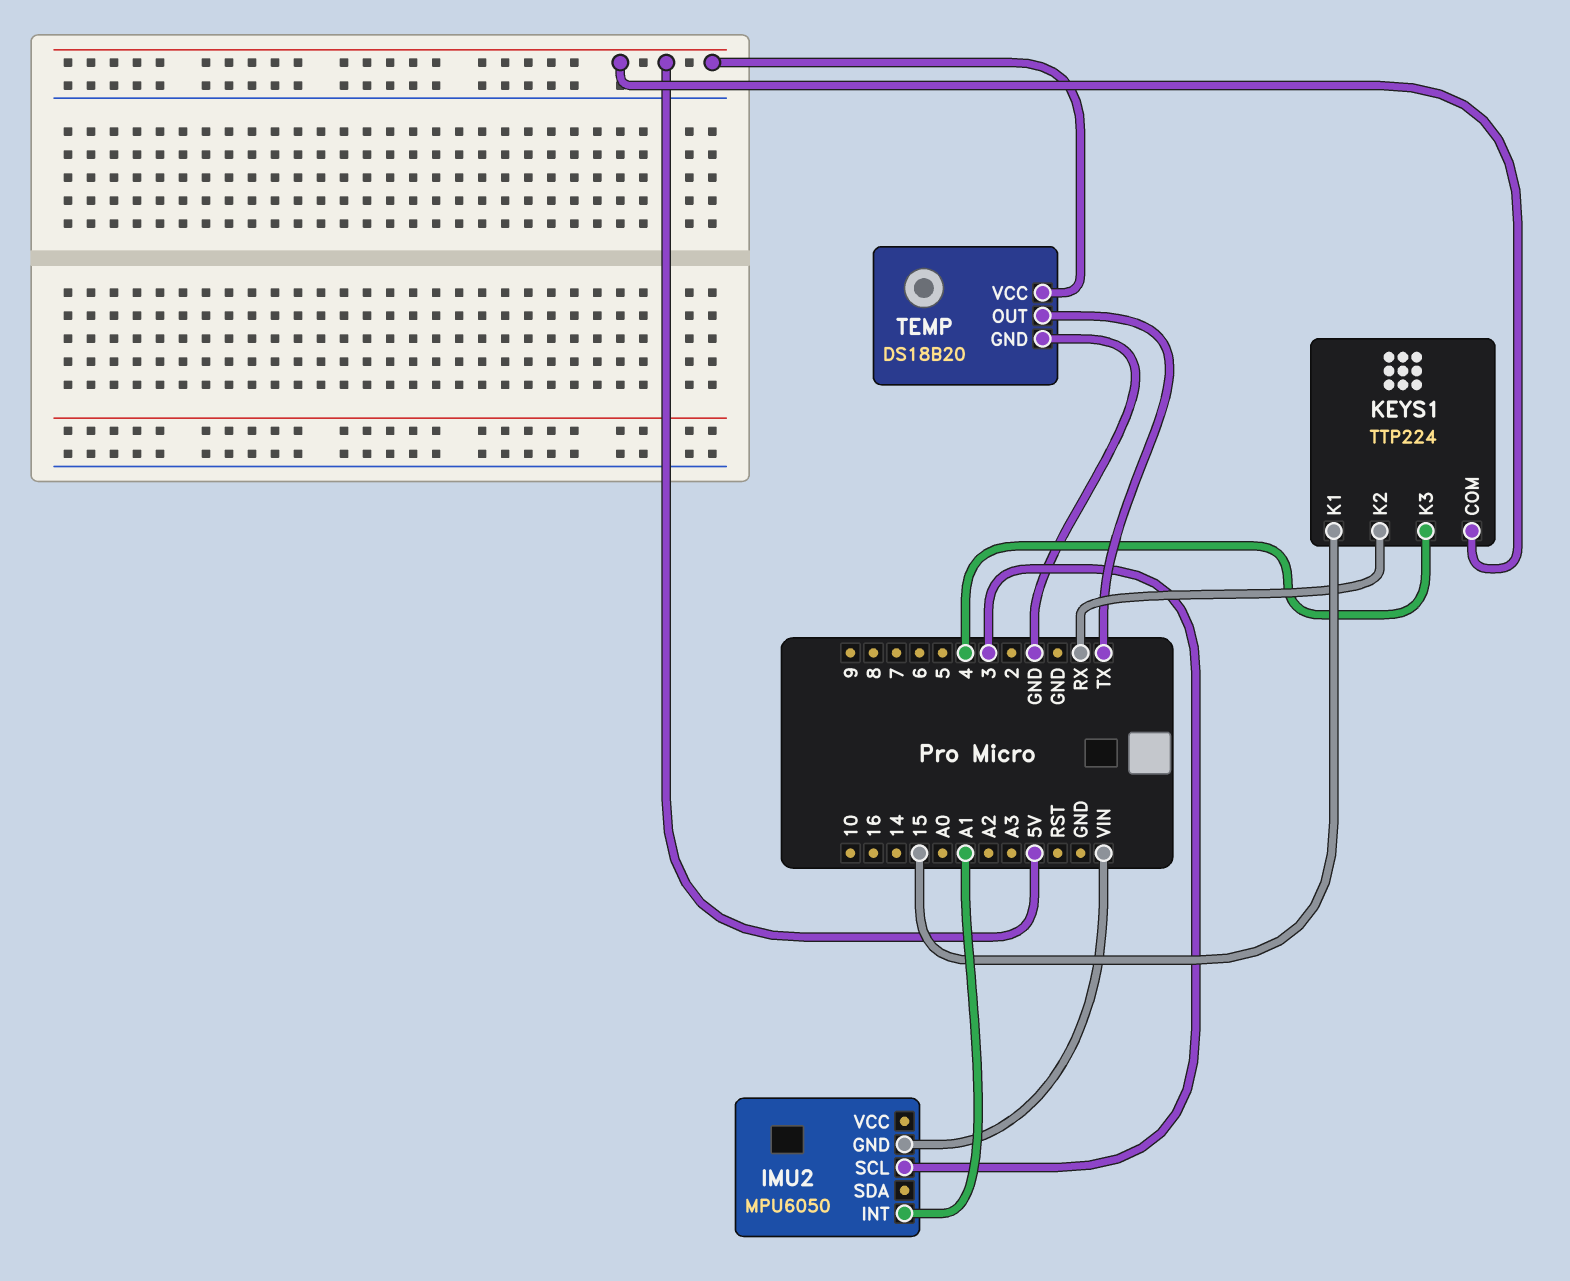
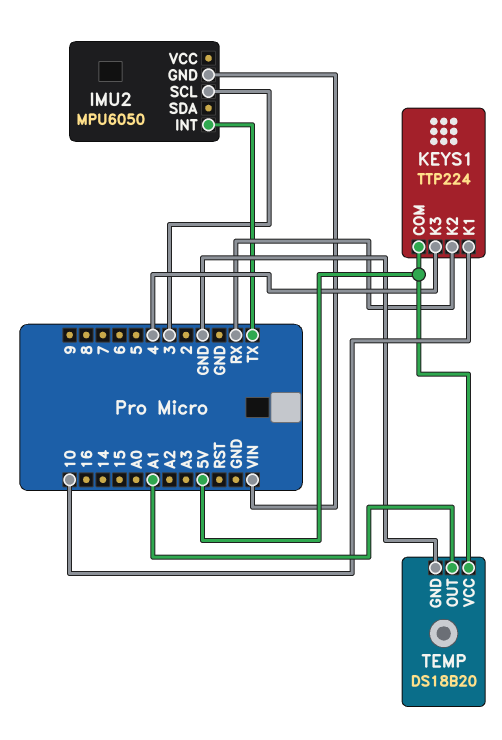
IMU2 pin INT: A1 -> TX
KEYS1 pin K1: 15 -> 10
TEMP pin OUT: TX -> A1

